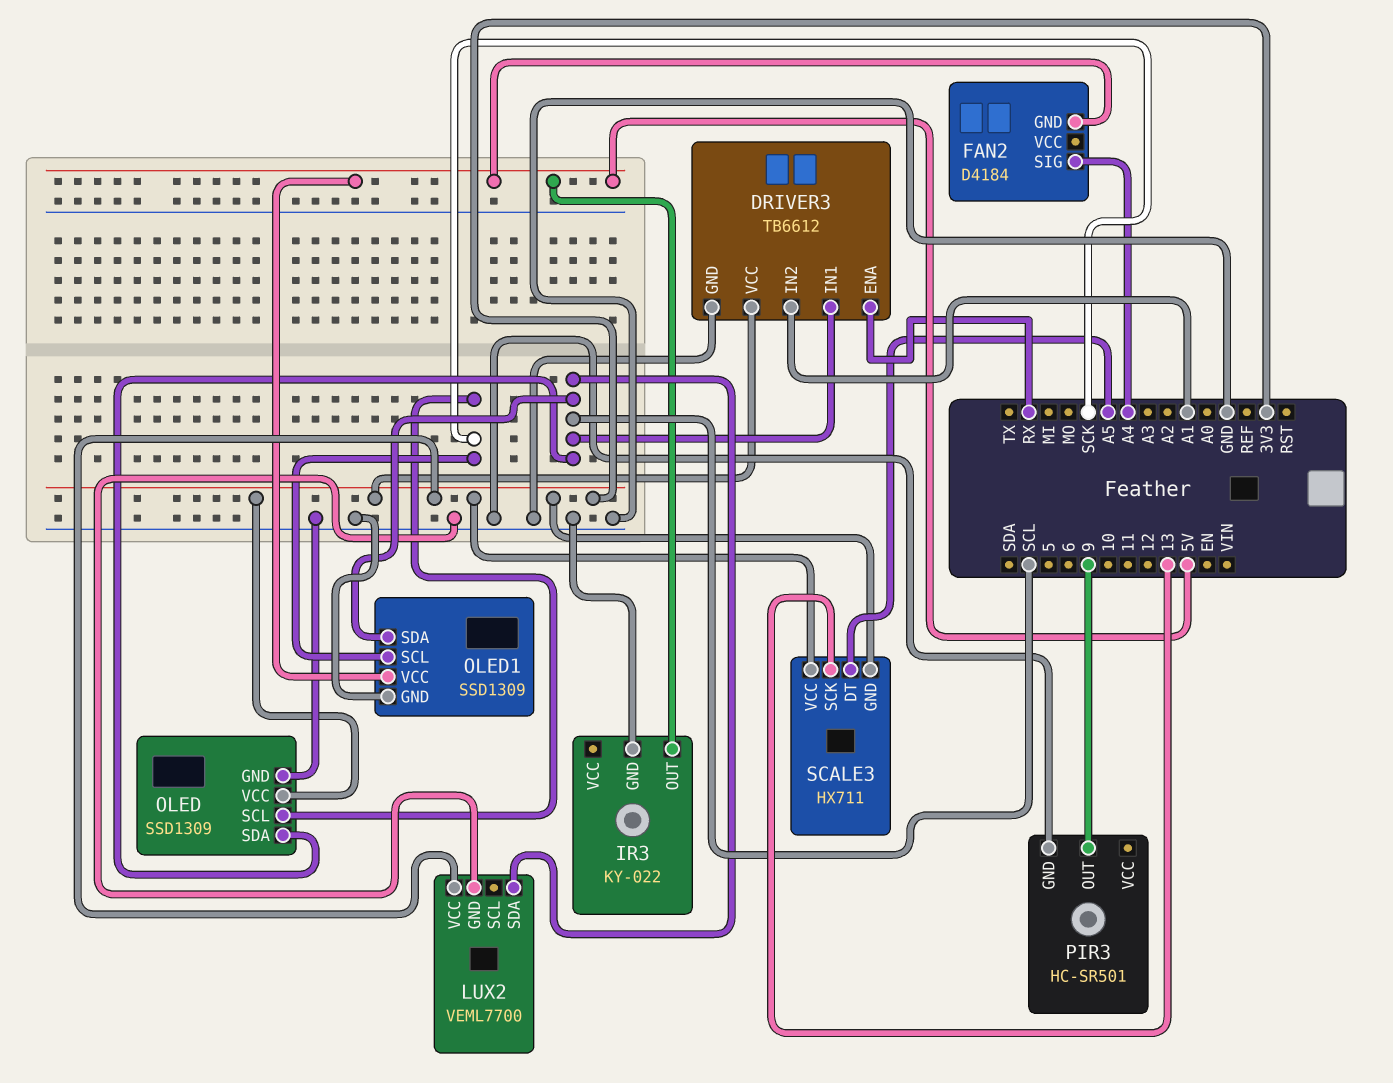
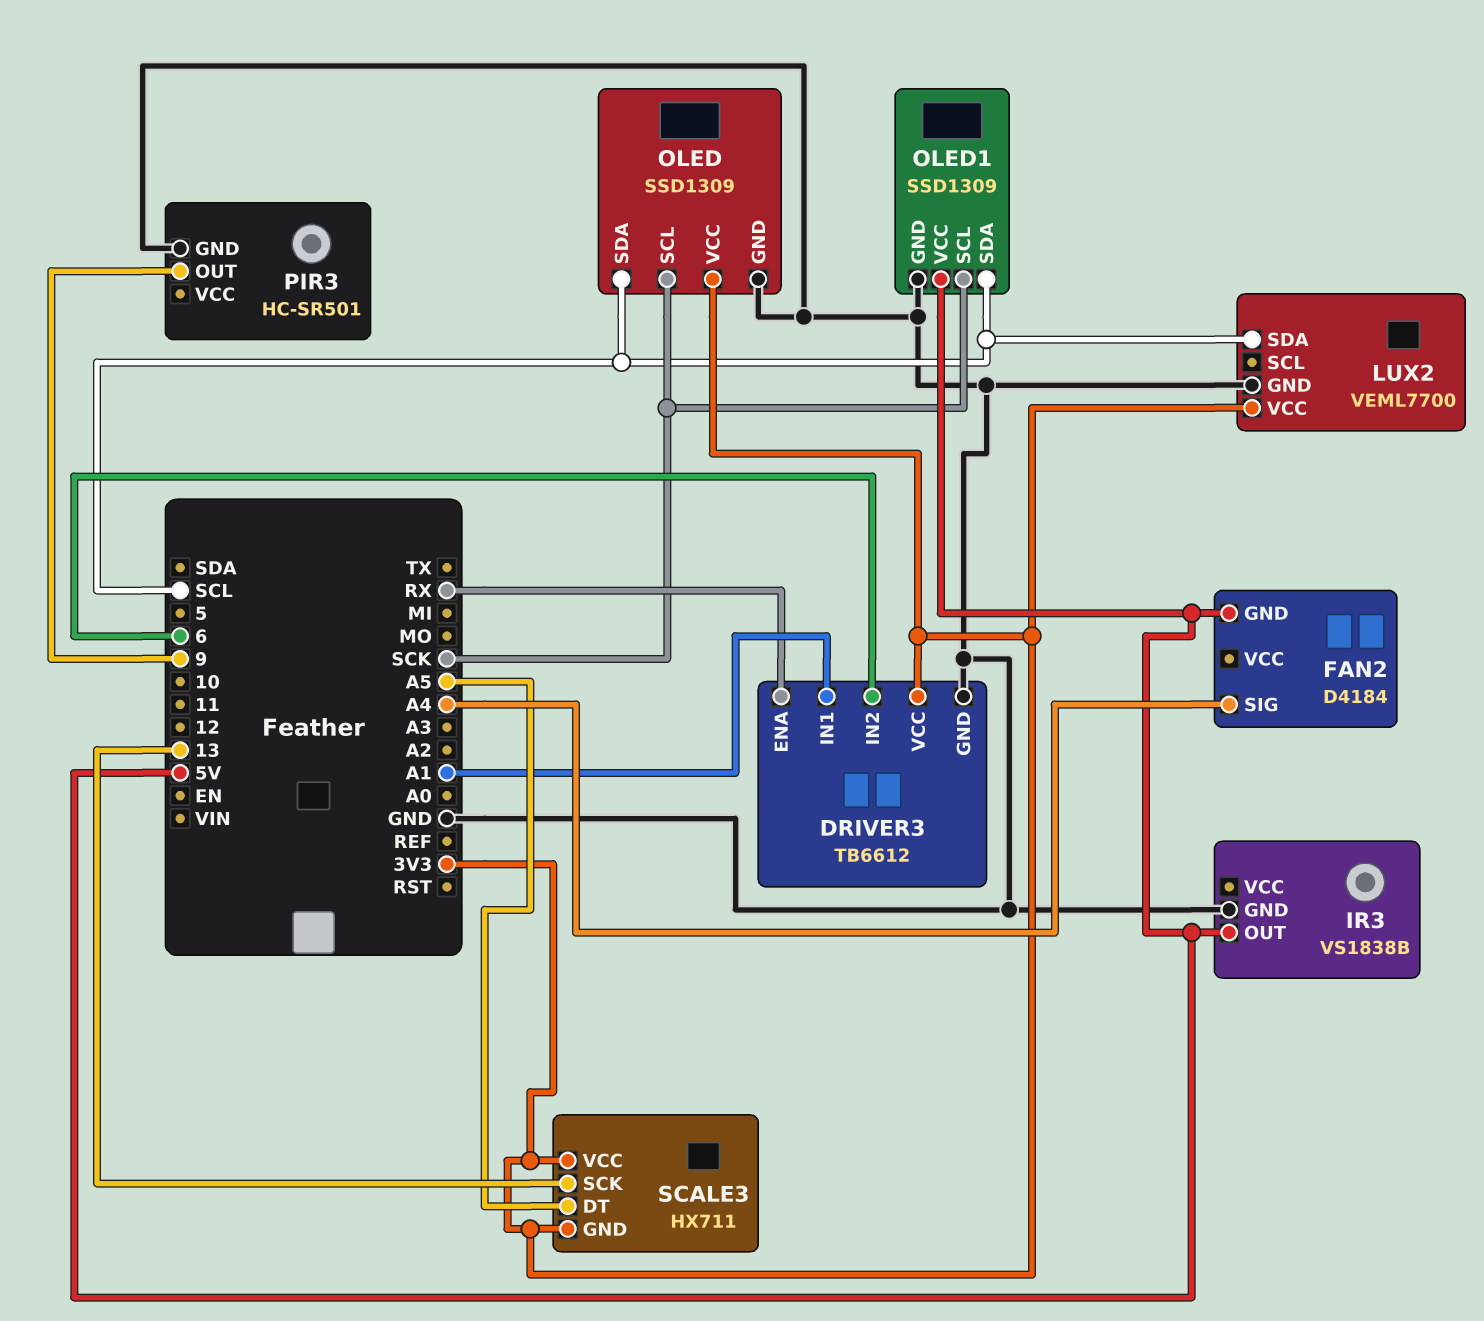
DRIVER3 pin IN1: SCL -> A1
DRIVER3 pin IN2: A1 -> 6
IR3: KY-022 -> VS1838B

